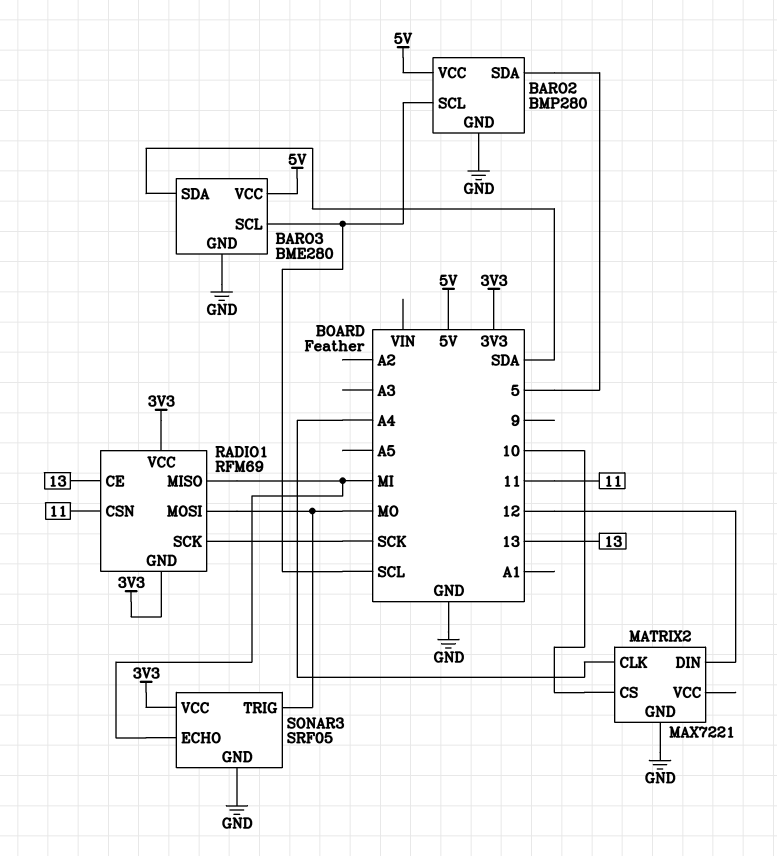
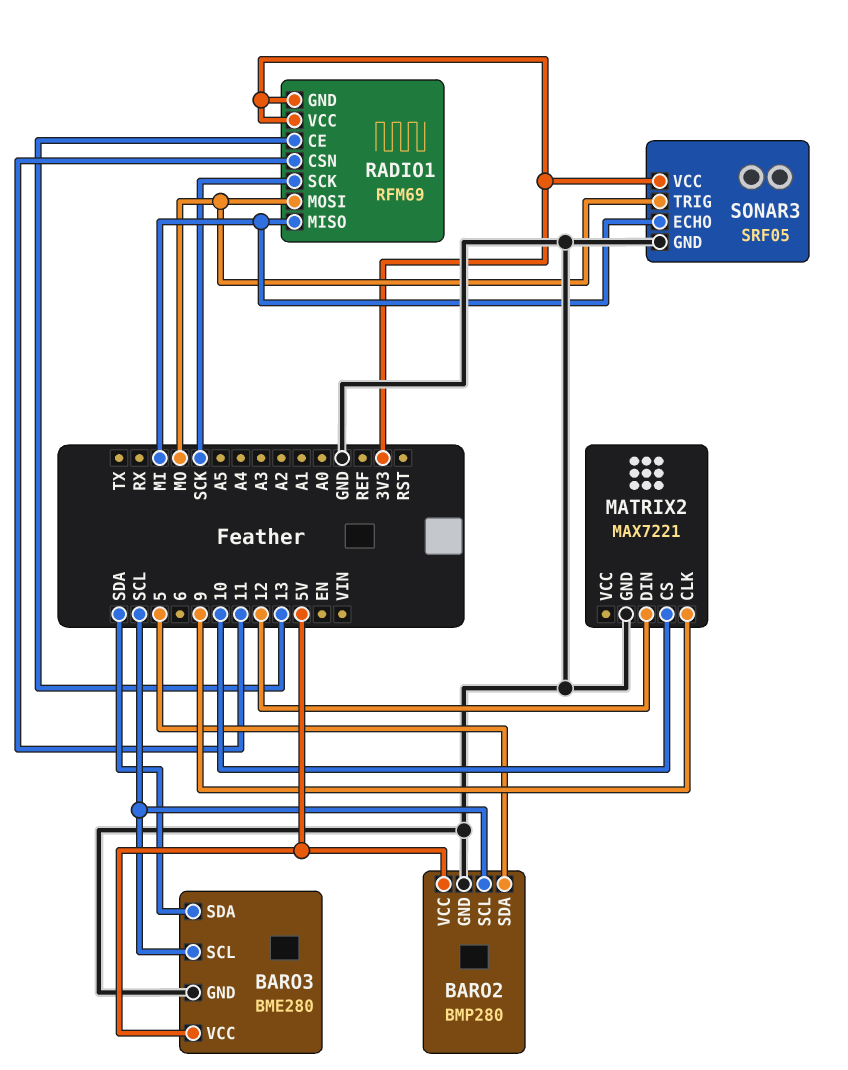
MATRIX2 pin CLK: A4 -> 9

